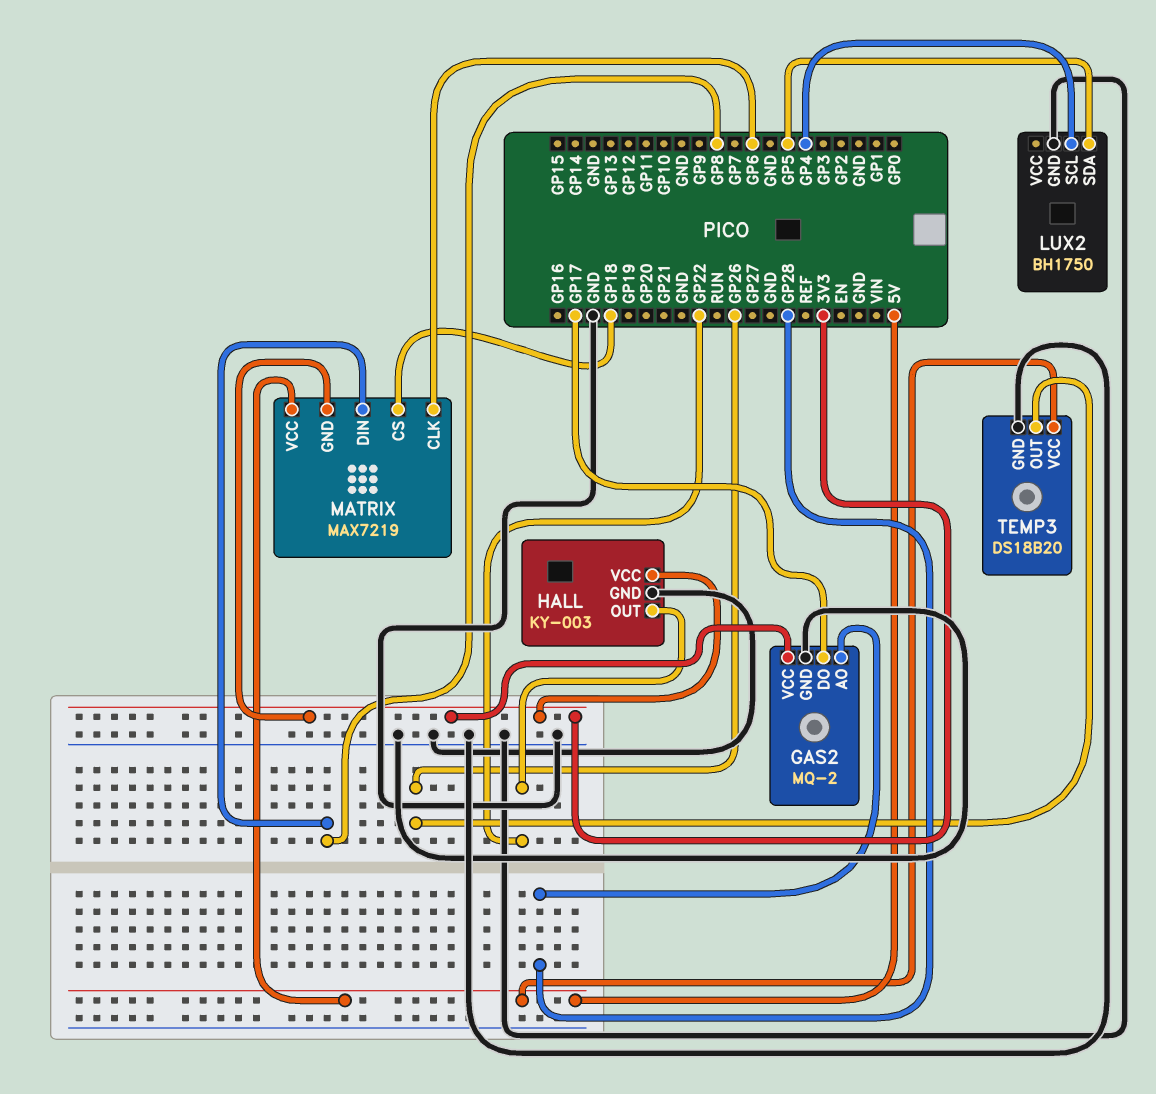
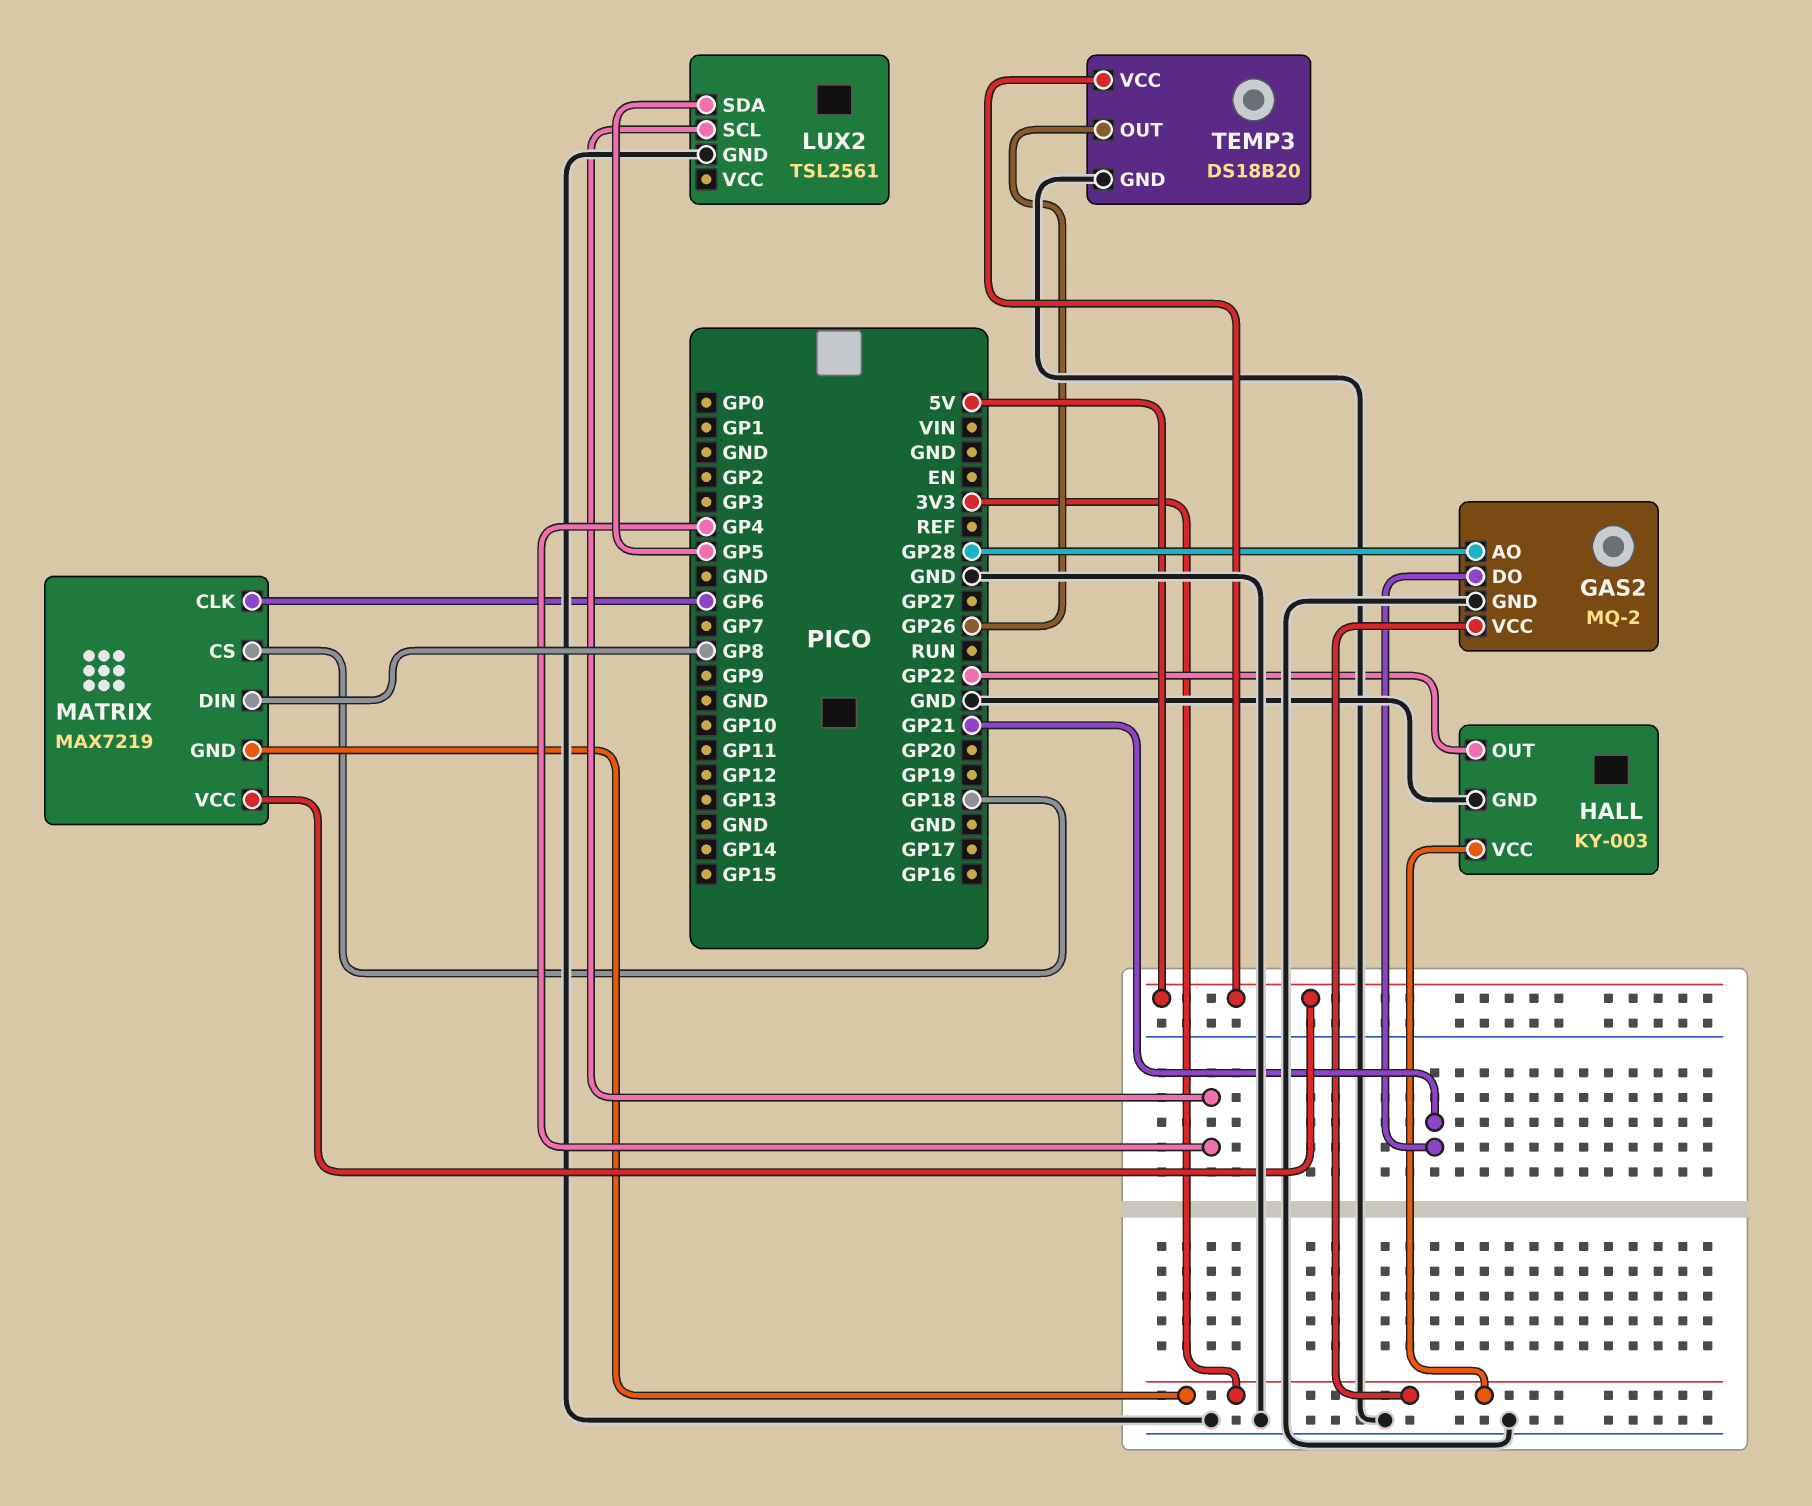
GAS2 pin DO: GP17 -> GP21
LUX2: BH1750 -> TSL2561

